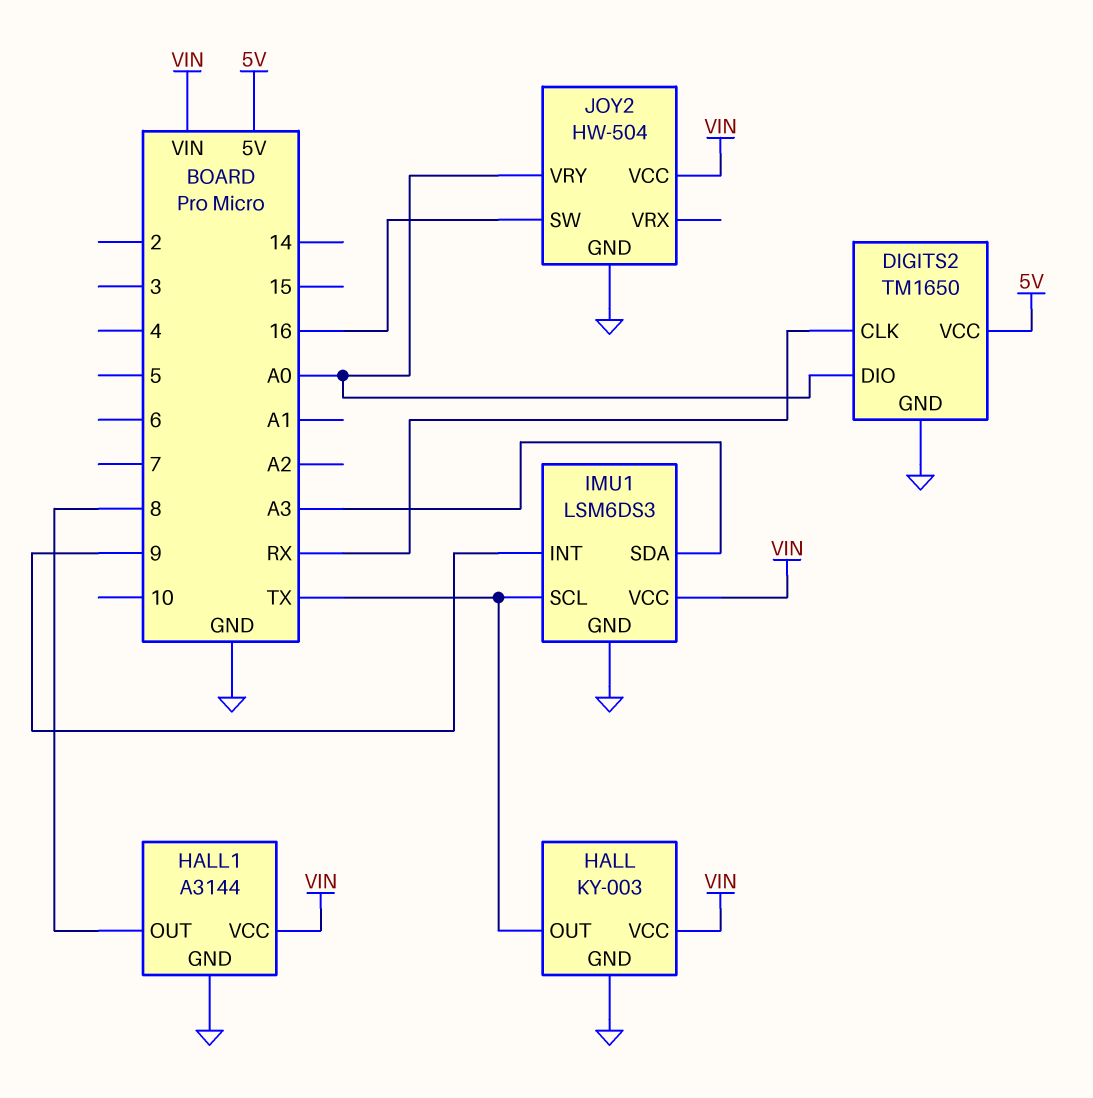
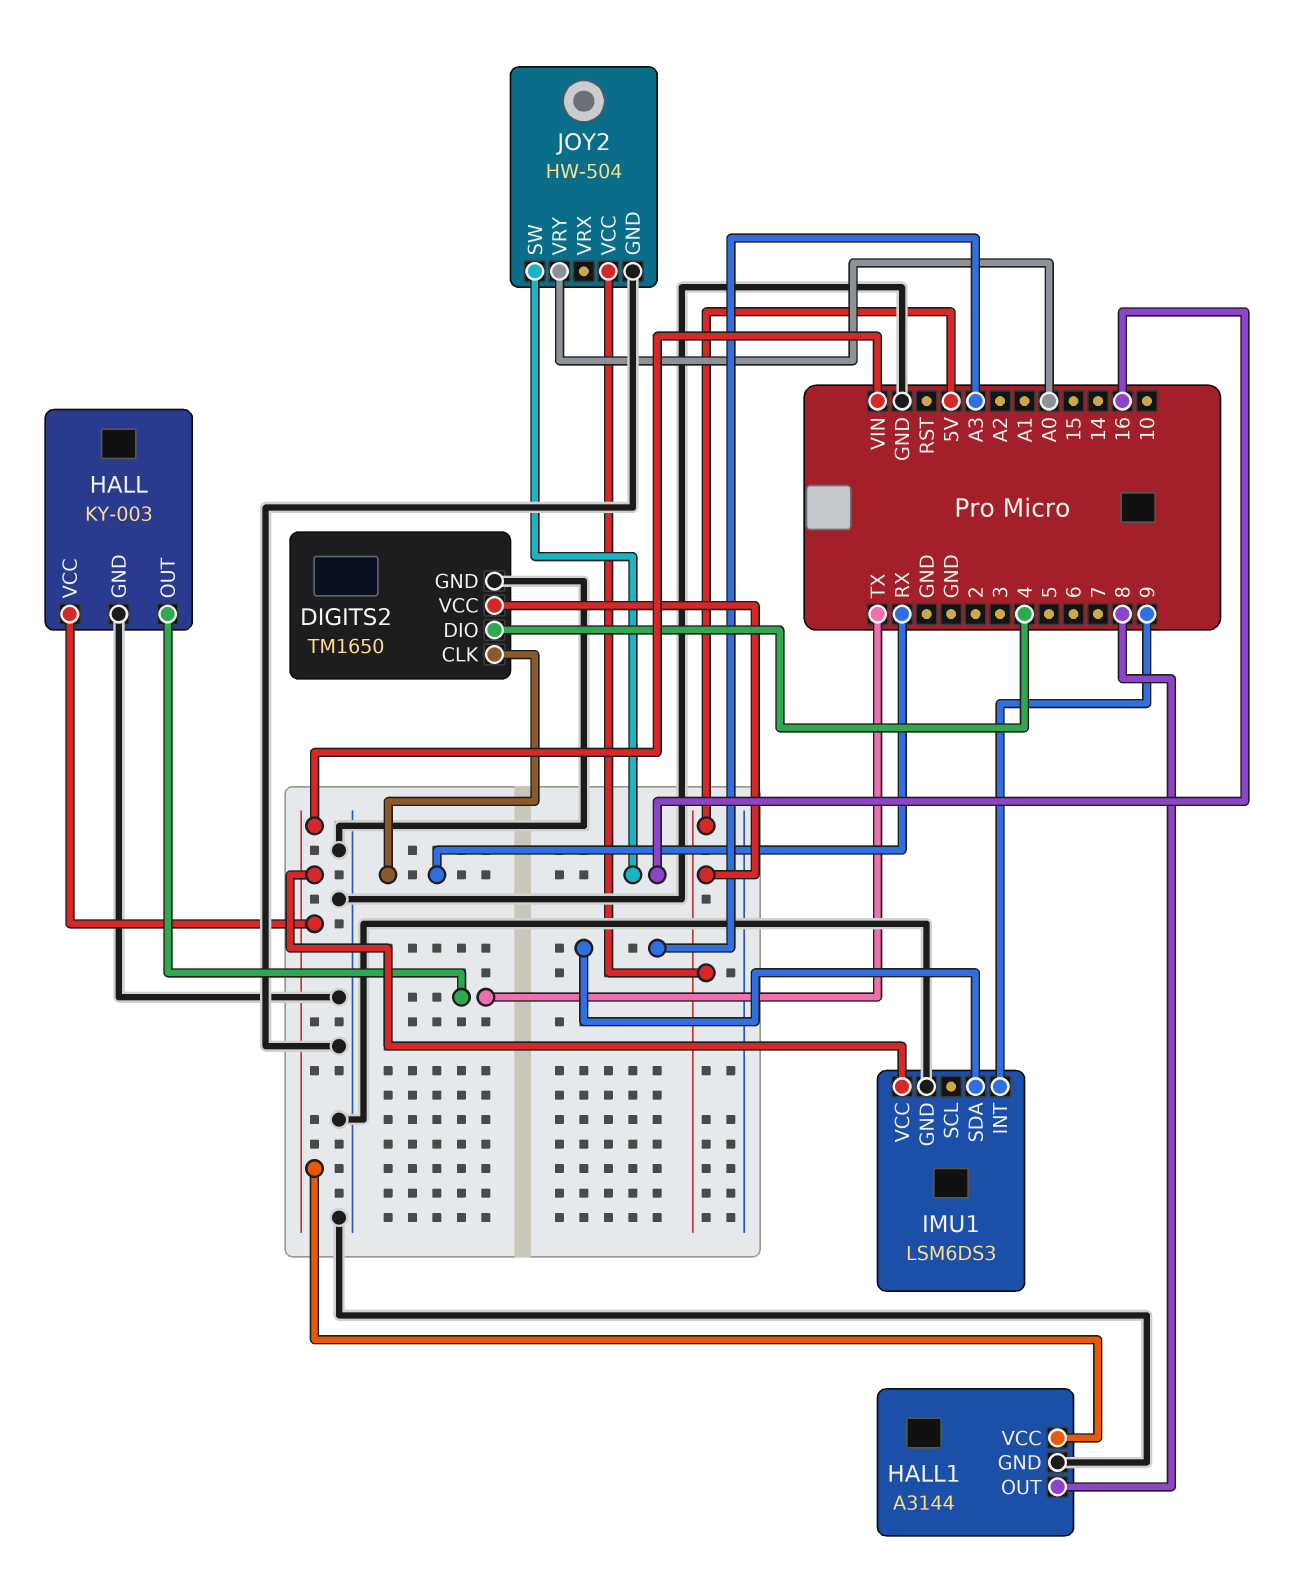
DIGITS2 pin DIO: A0 -> 4
IMU1 pin SCL: TX -> none
JOY2 pin VCC: VIN -> 5V

